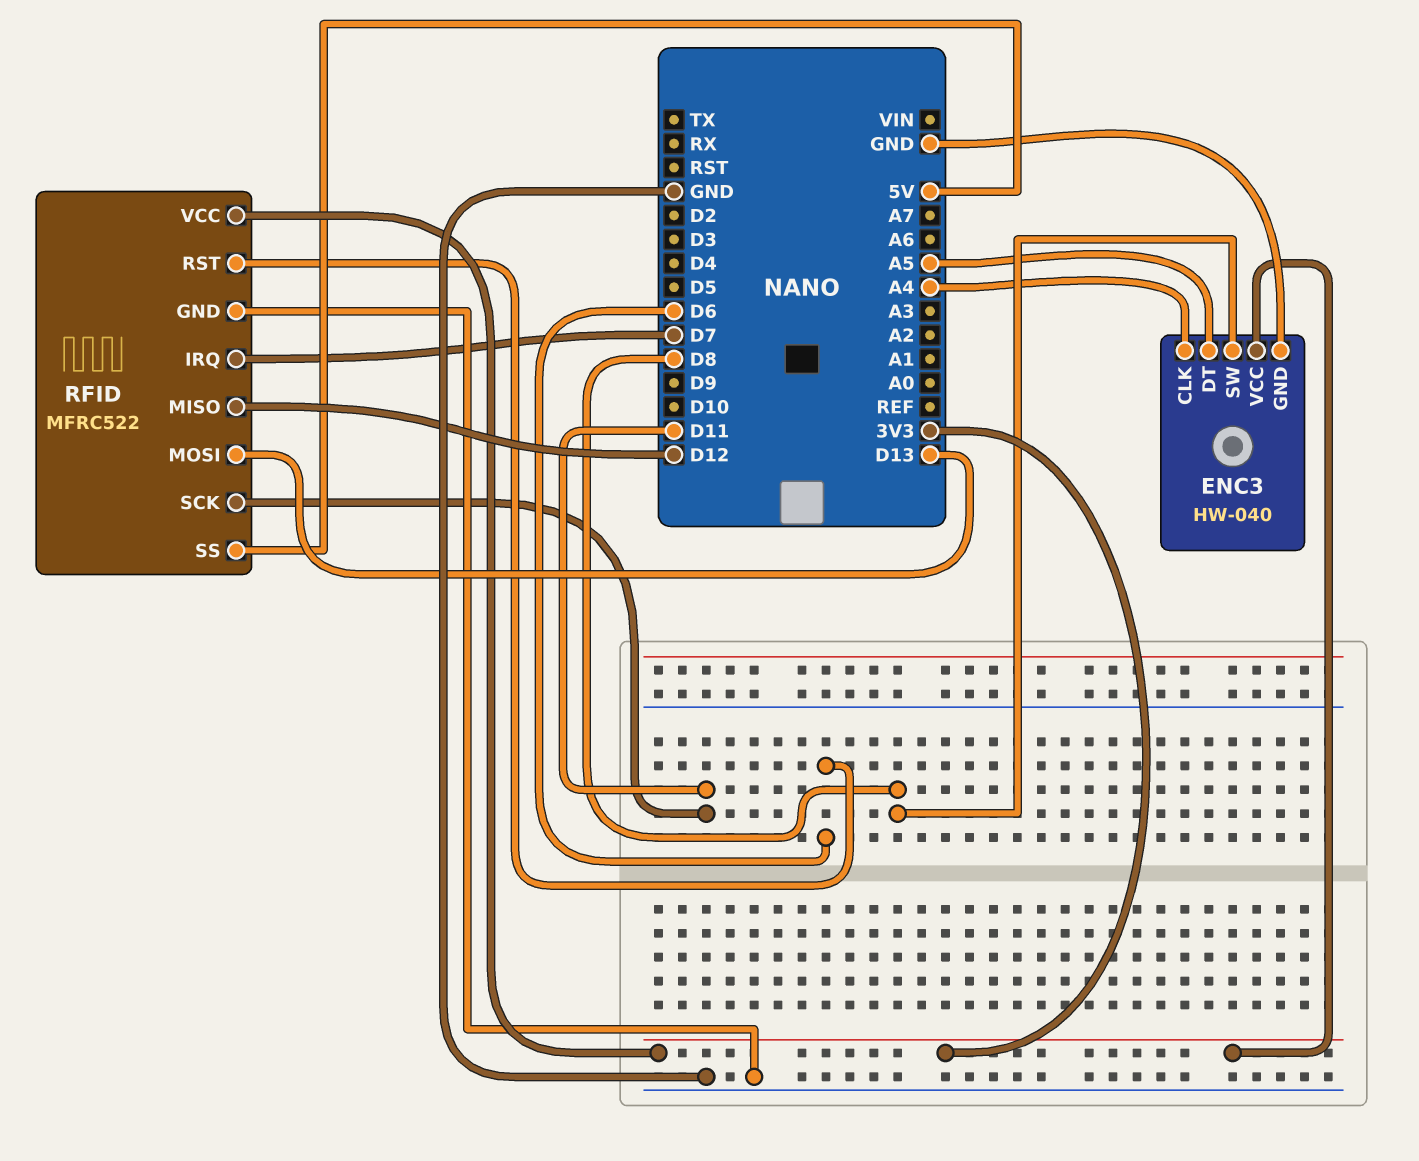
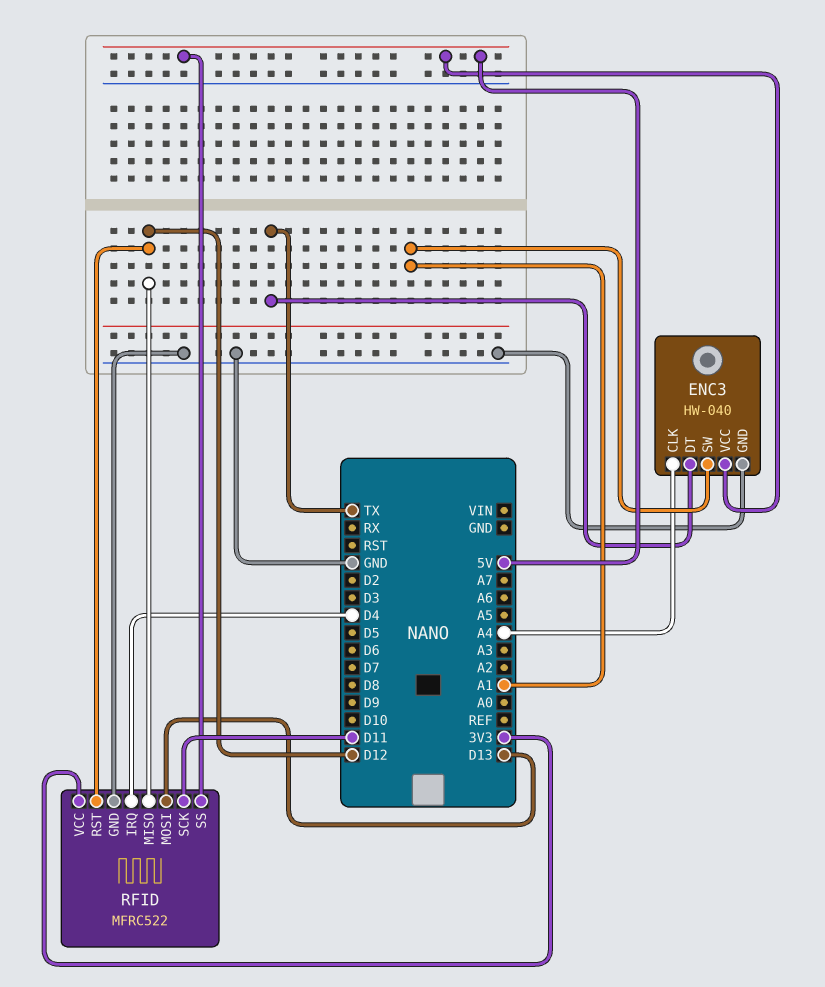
ENC3 pin DT: A5 -> TX
ENC3 pin SW: D8 -> A1
ENC3 pin VCC: 3V3 -> 5V
RFID pin IRQ: D7 -> D4
RFID pin RST: D6 -> D12

